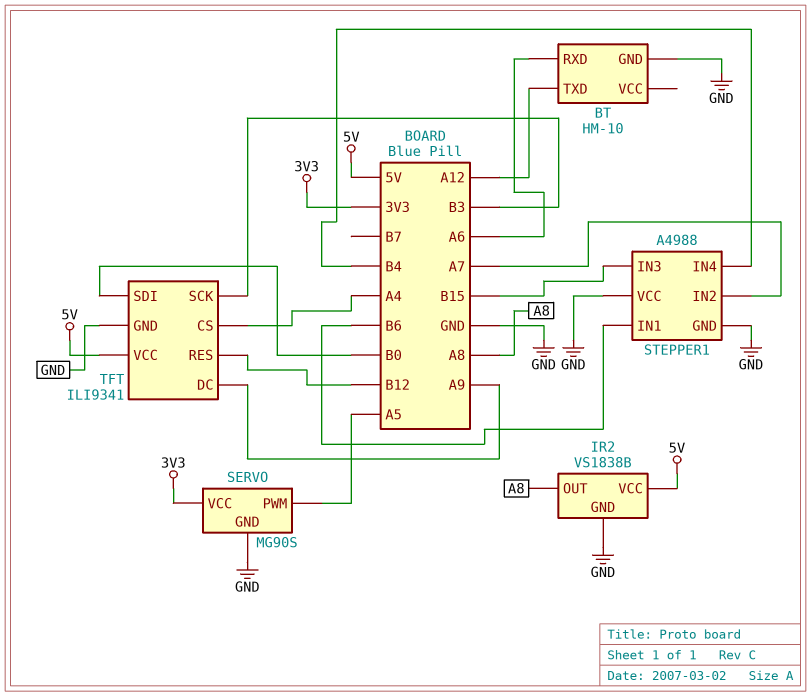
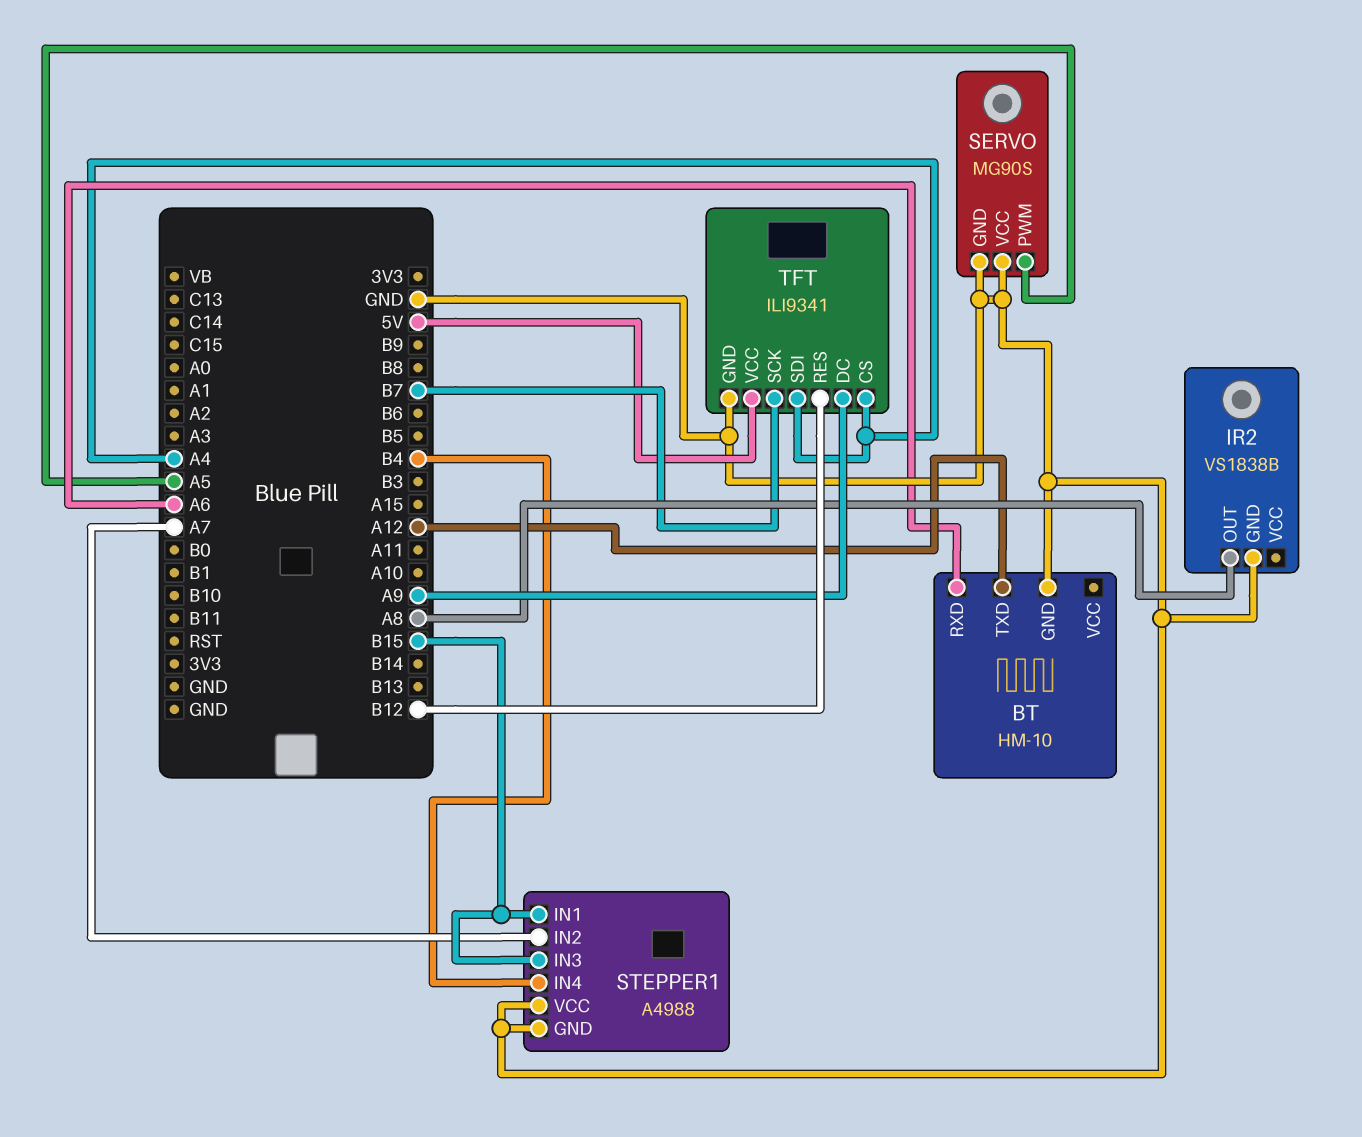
IR2 pin VCC: 5V -> none
SERVO pin VCC: 3V3 -> GND
STEPPER1 pin IN1: B6 -> B15
TFT pin SCK: B3 -> B7
TFT pin SDI: B0 -> A4

